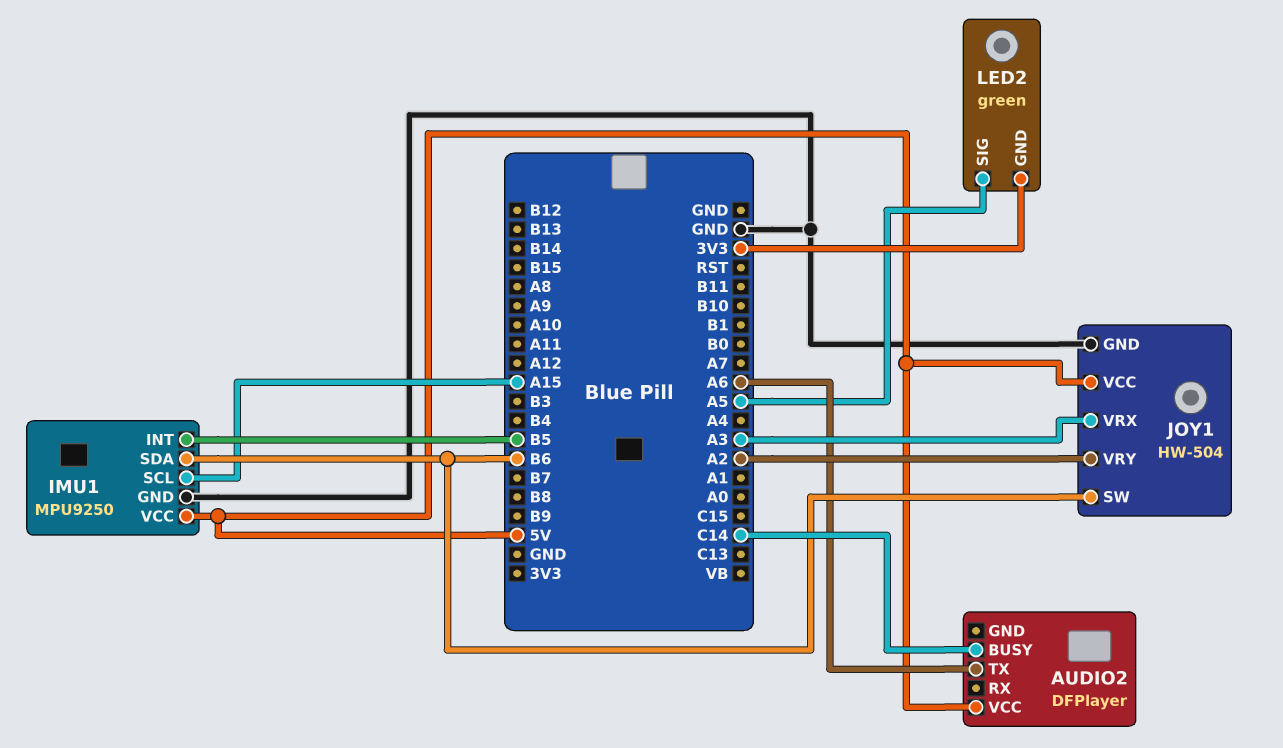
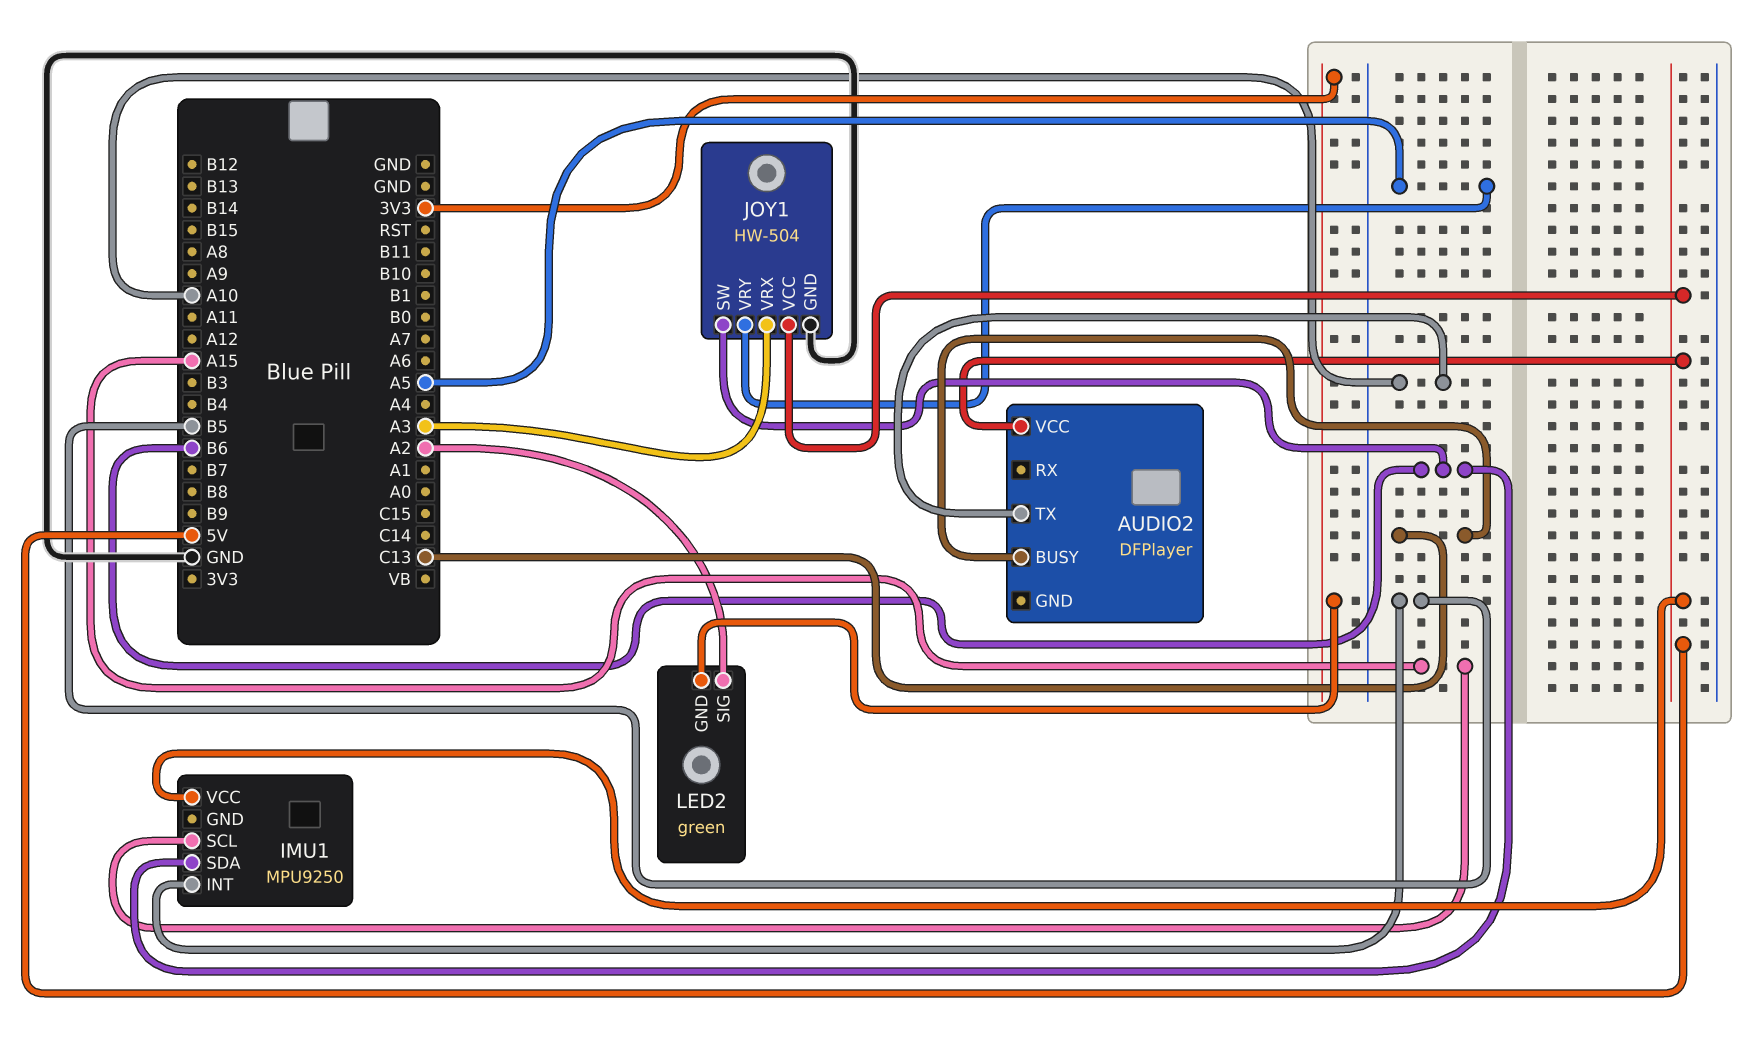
AUDIO2 pin BUSY: C14 -> C13
AUDIO2 pin TX: A6 -> A10
IMU1 pin GND: GND -> none
JOY1 pin VRY: A2 -> A5
LED2 pin SIG: A5 -> A2

